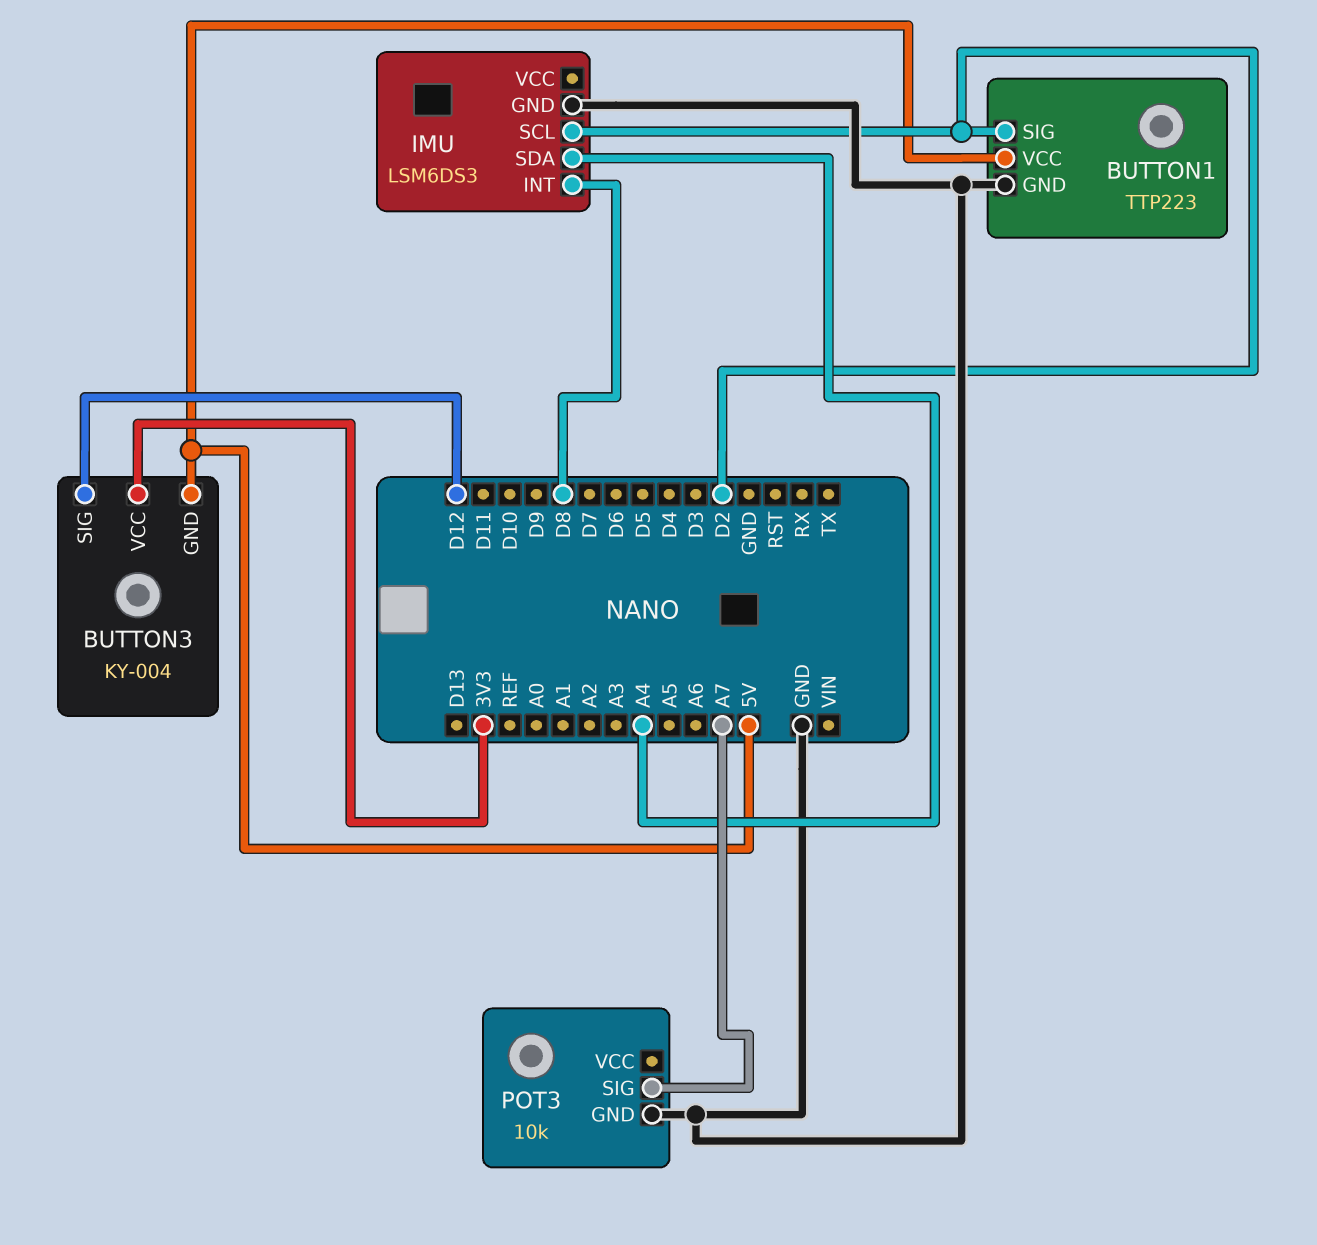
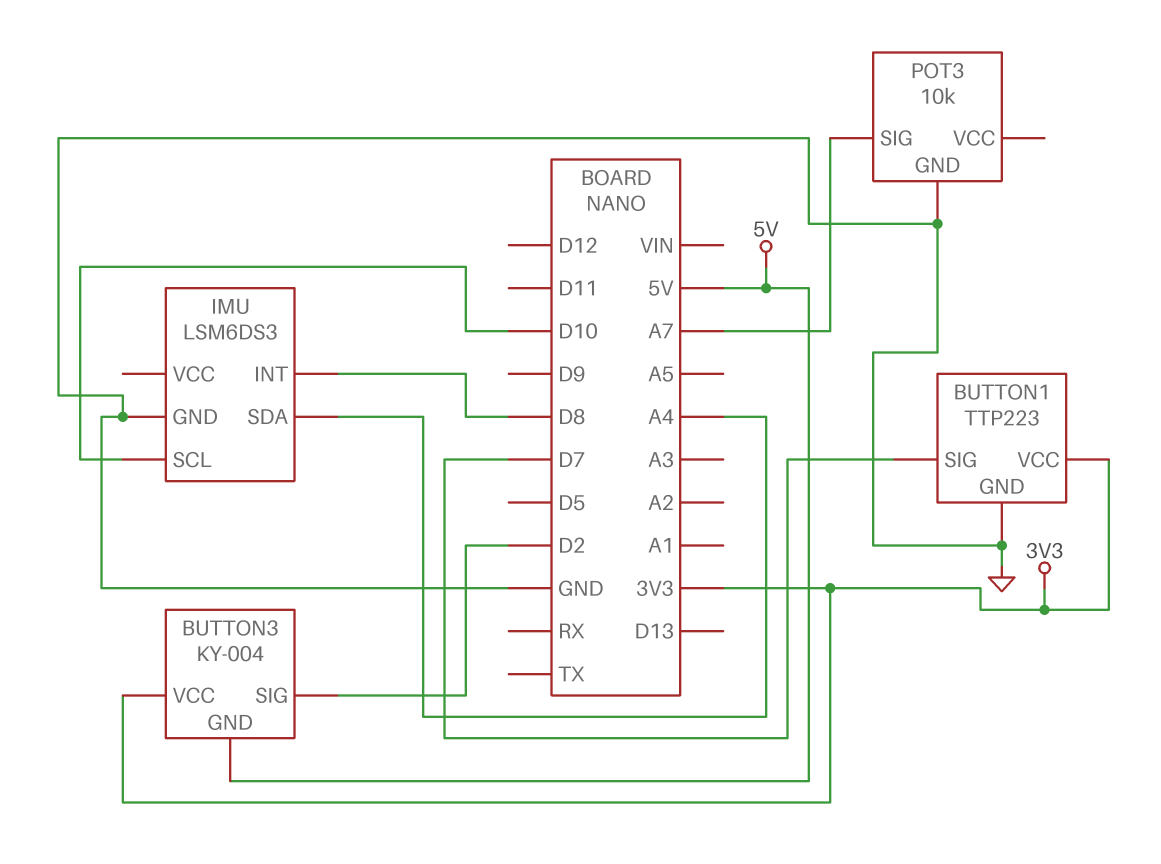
BUTTON1 pin SIG: D2 -> D7
BUTTON1 pin VCC: 5V -> 3V3
BUTTON3 pin SIG: D12 -> D2
IMU pin SCL: D2 -> D10

